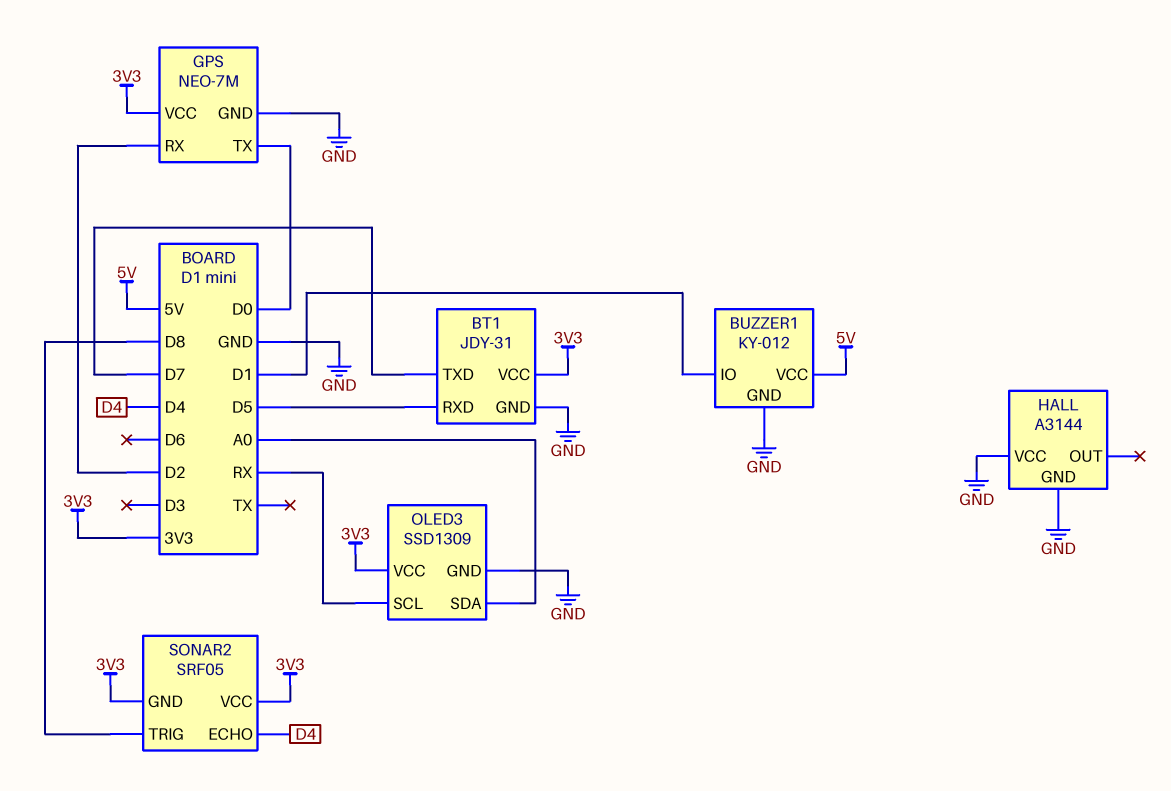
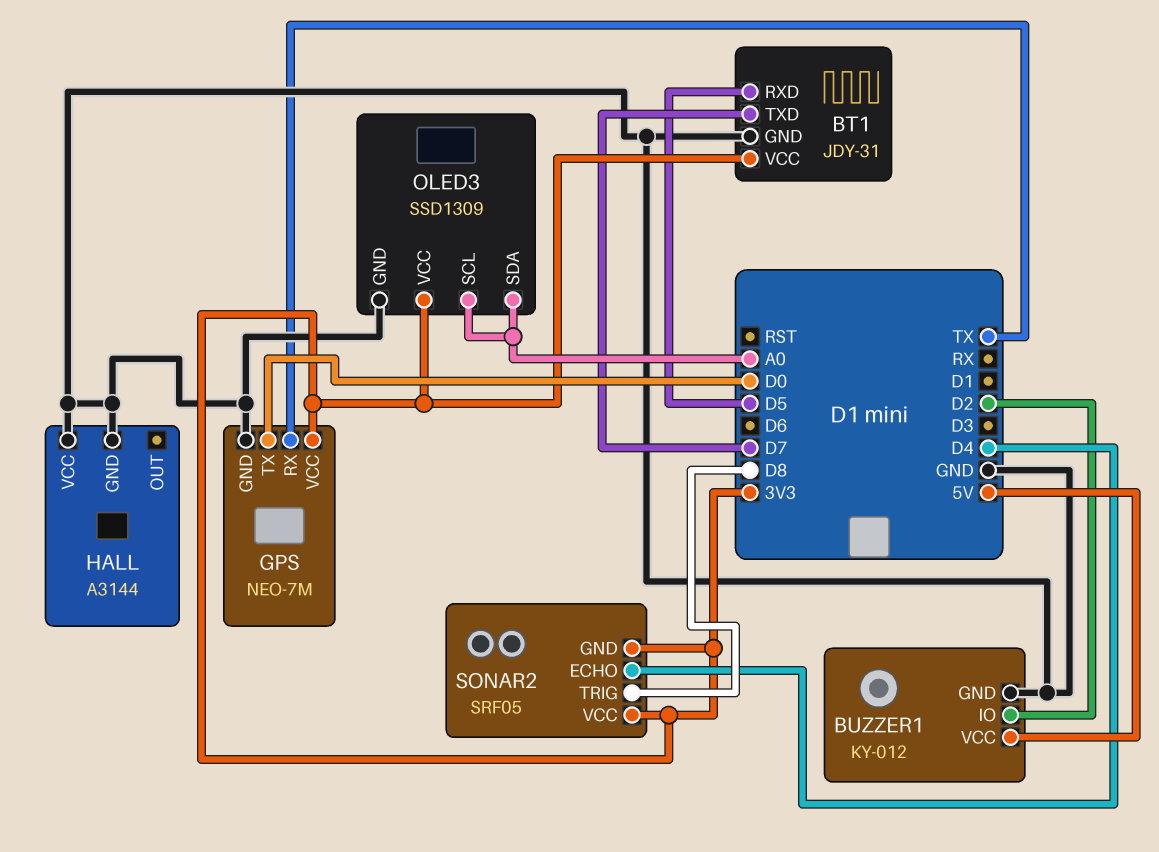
BUZZER1 pin IO: D1 -> D2
GPS pin RX: D2 -> TX
OLED3 pin SCL: RX -> A0

